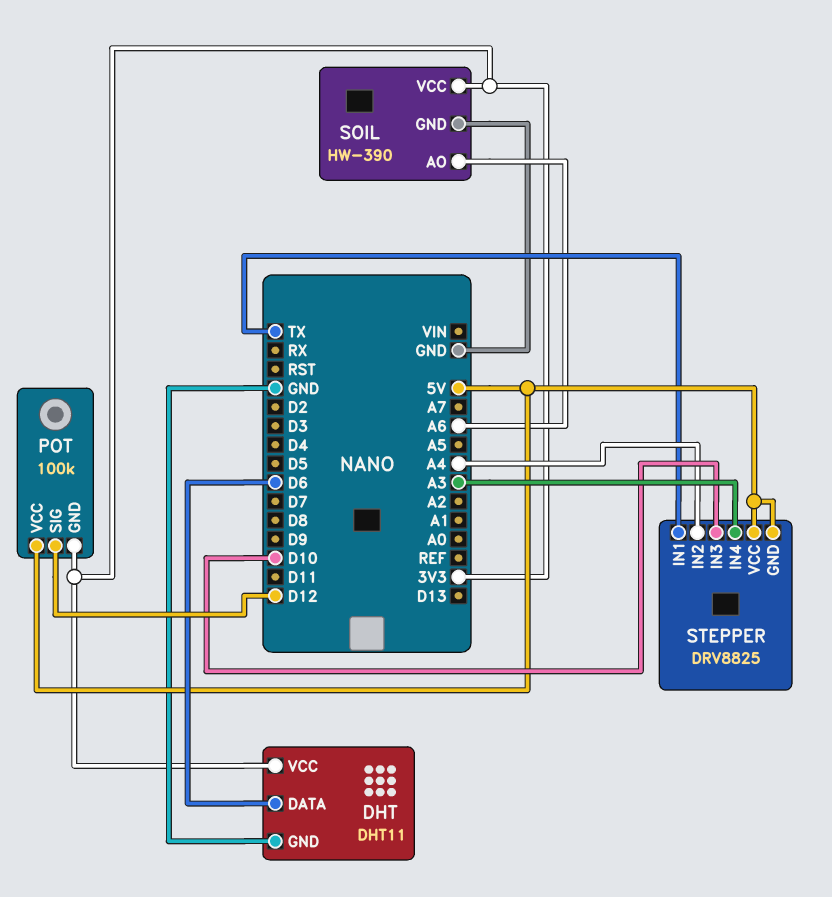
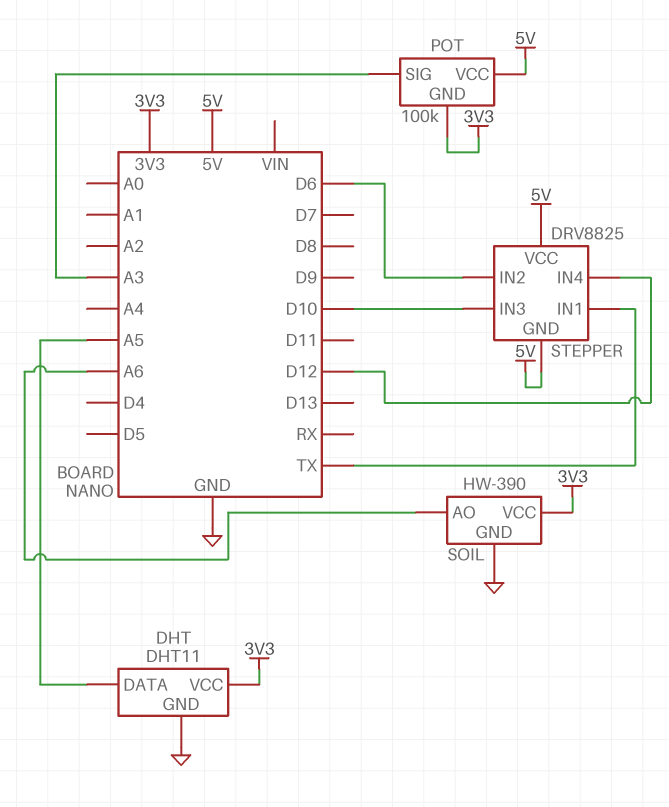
DHT pin DATA: D6 -> A5
POT pin SIG: D12 -> A3
STEPPER pin IN2: A4 -> D6
STEPPER pin IN4: A3 -> D12

